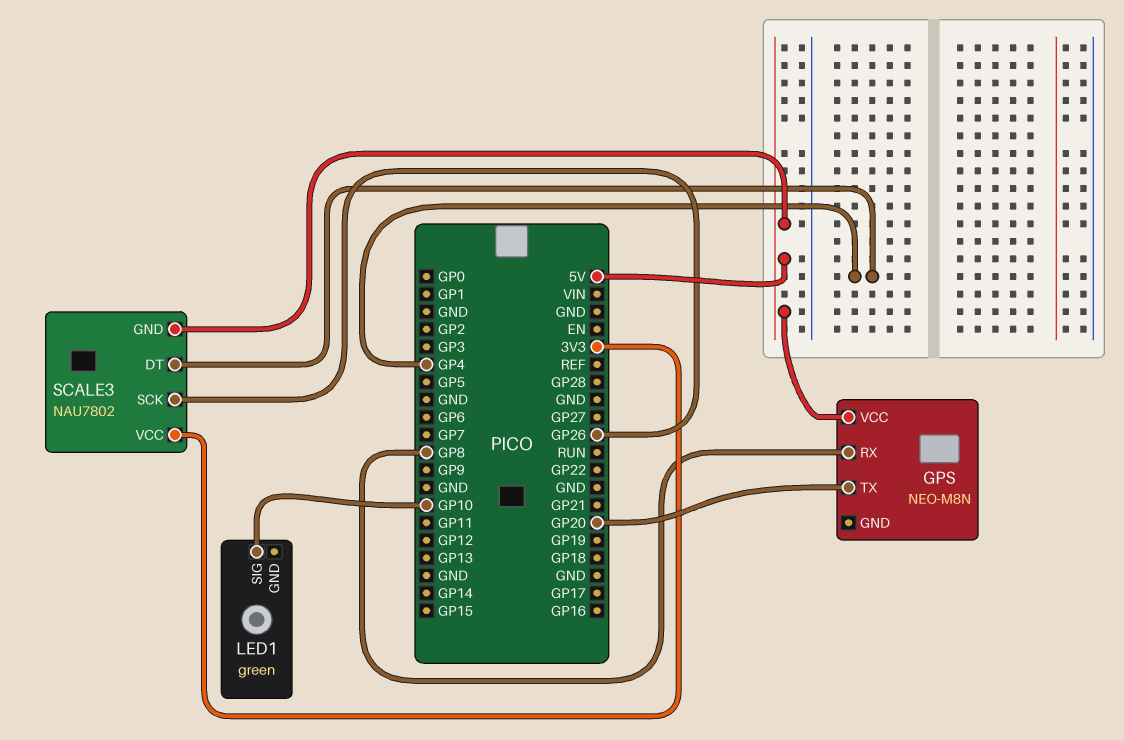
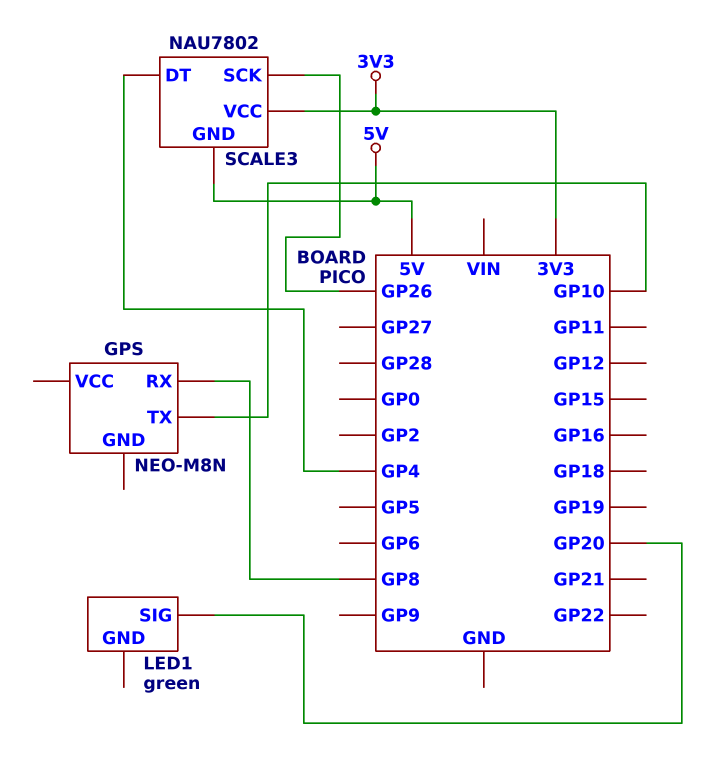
GPS pin TX: GP20 -> GP10
GPS pin VCC: 5V -> none
LED1 pin SIG: GP10 -> GP20

